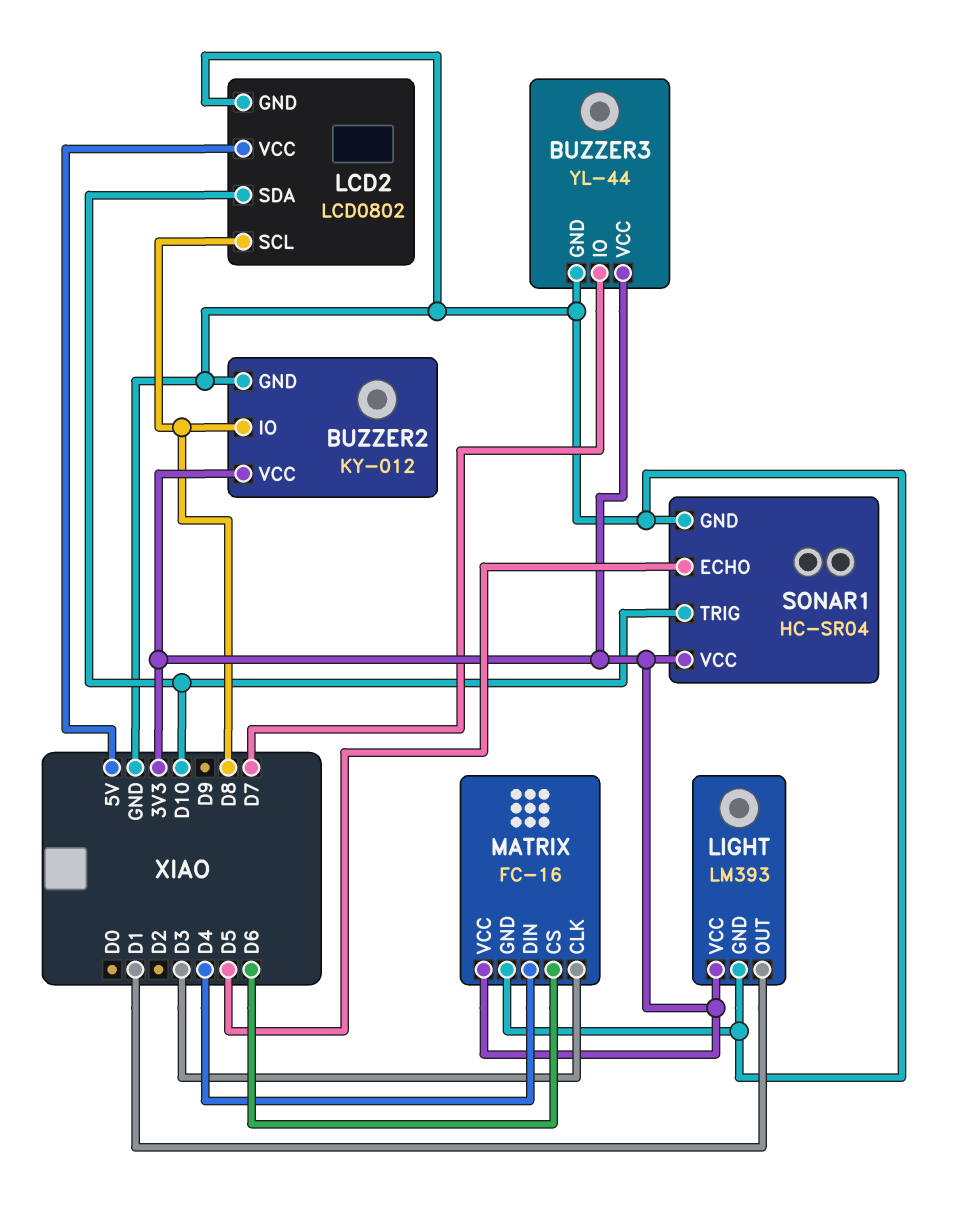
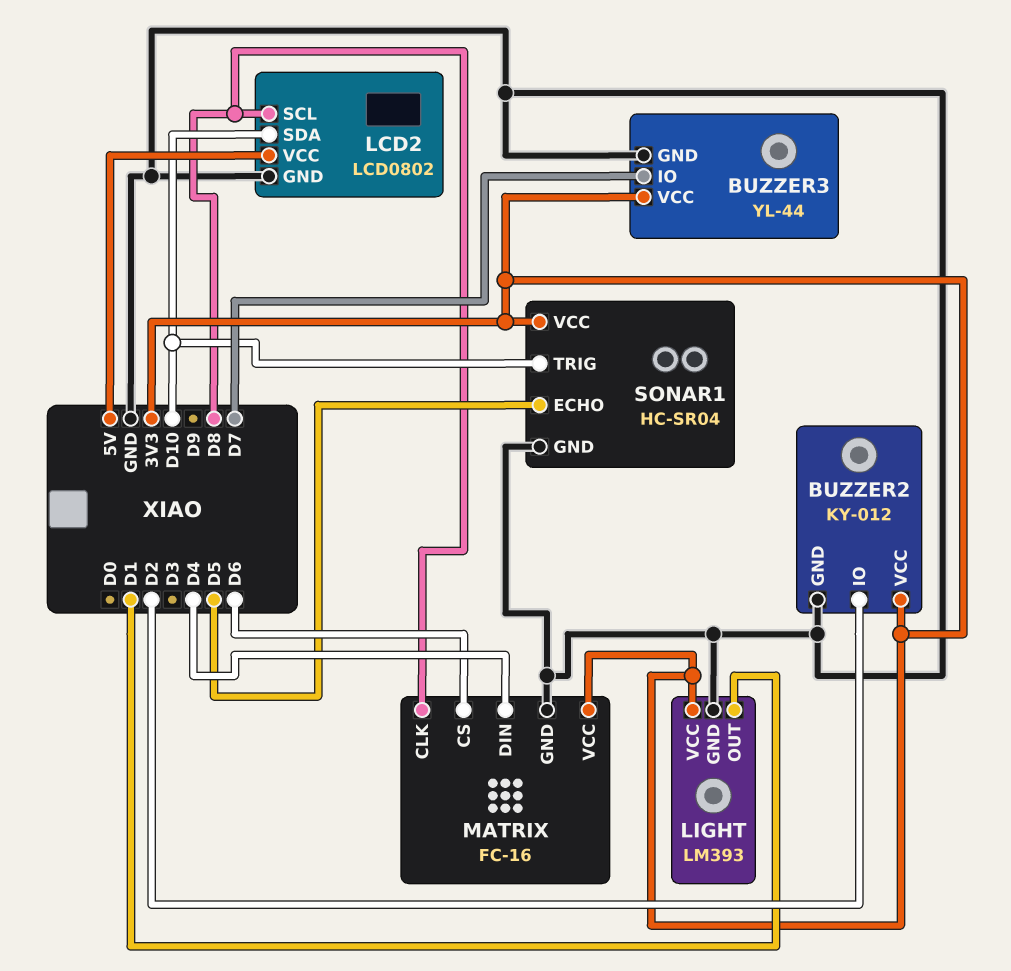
BUZZER2 pin IO: D8 -> D2
MATRIX pin CLK: D3 -> D8

